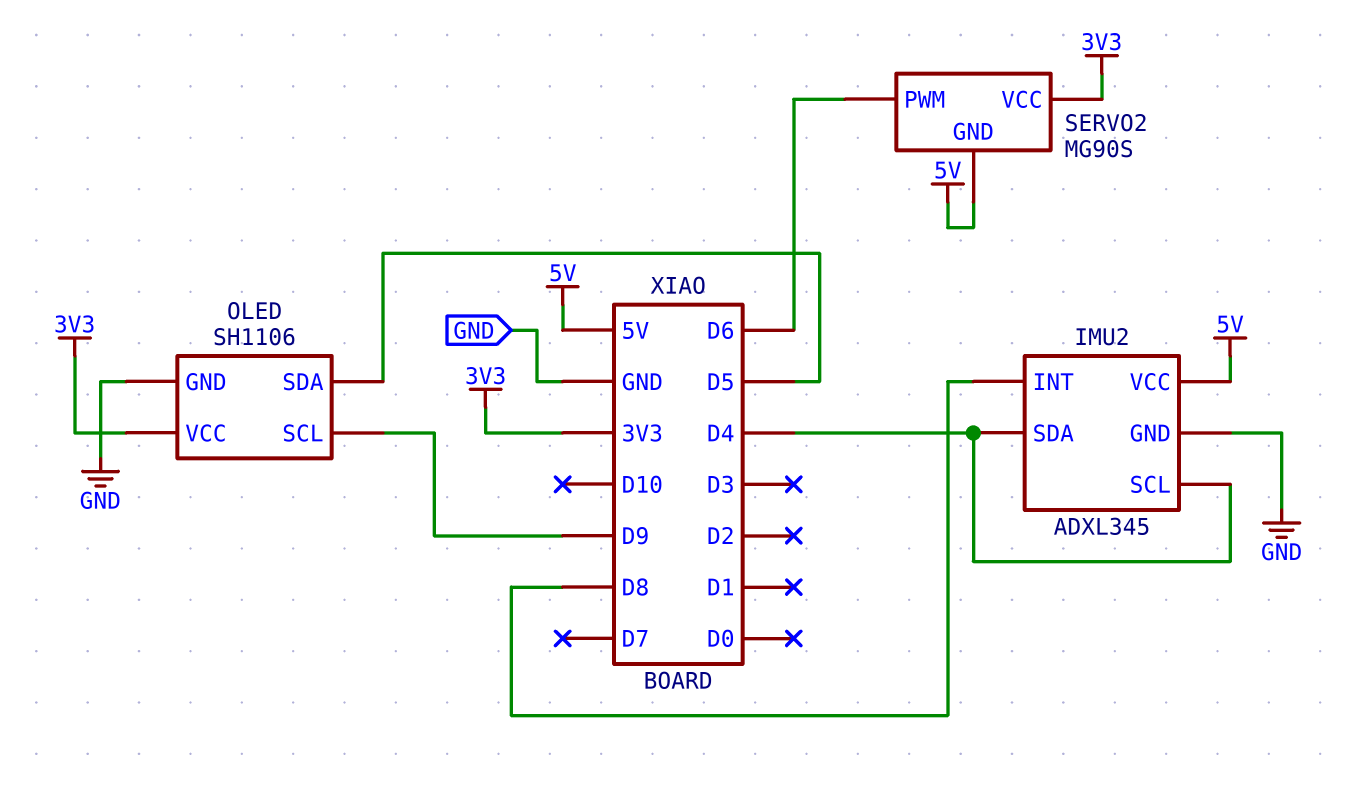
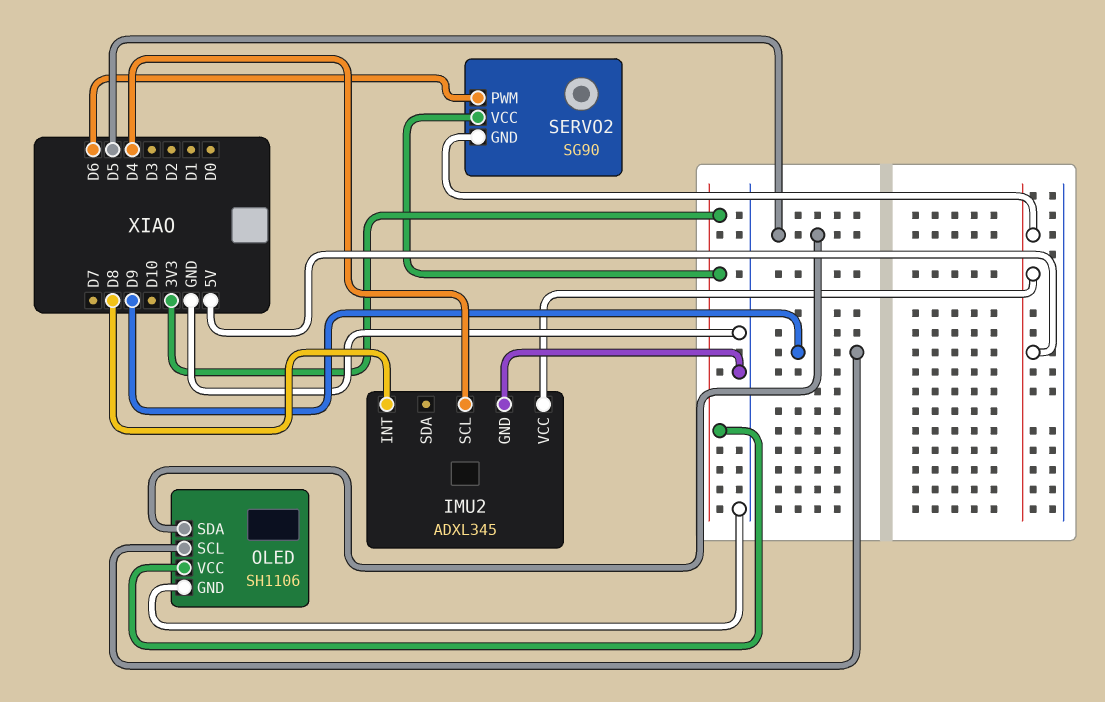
IMU2 pin SDA: D4 -> none
SERVO2: MG90S -> SG90

